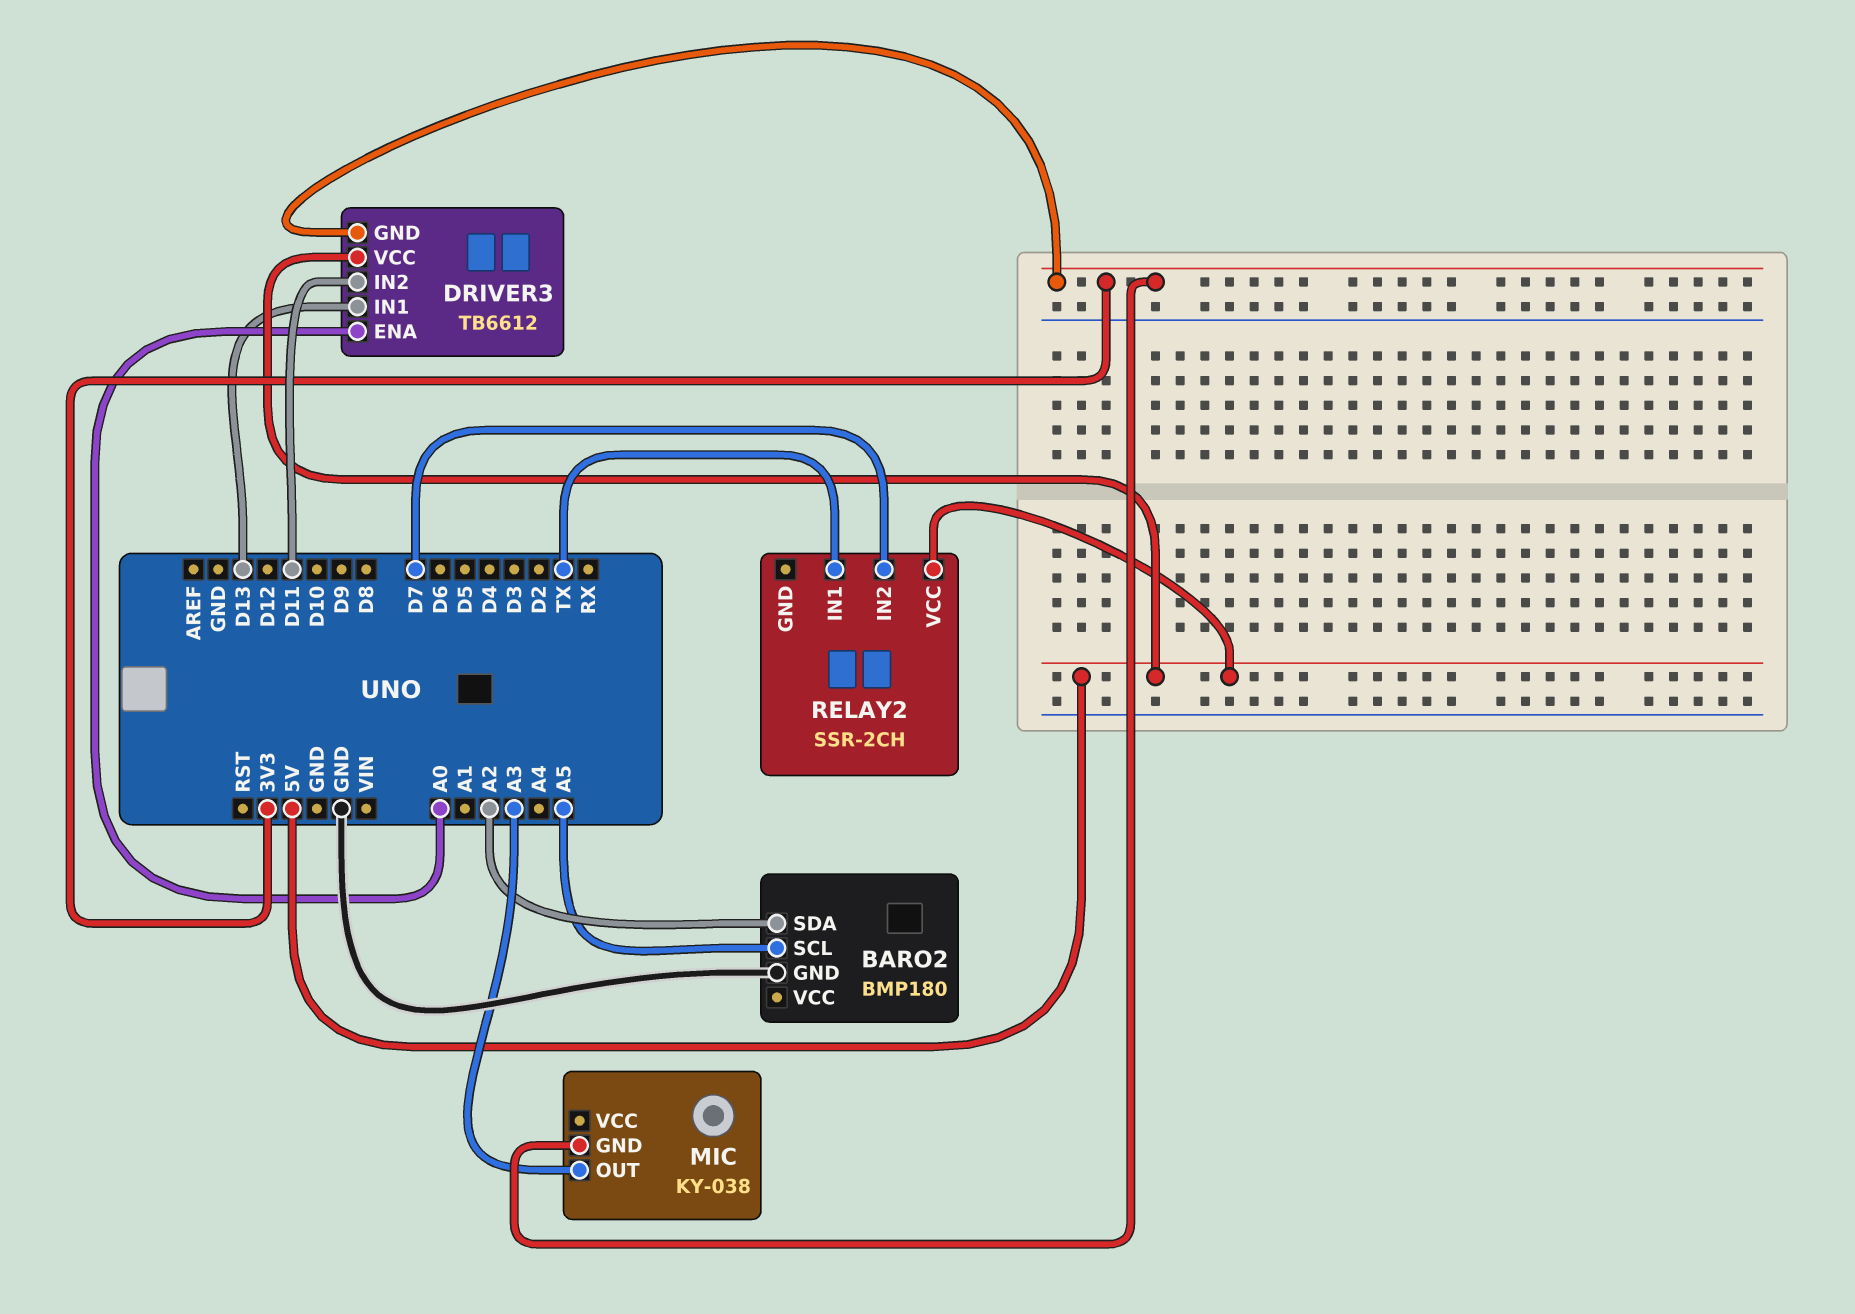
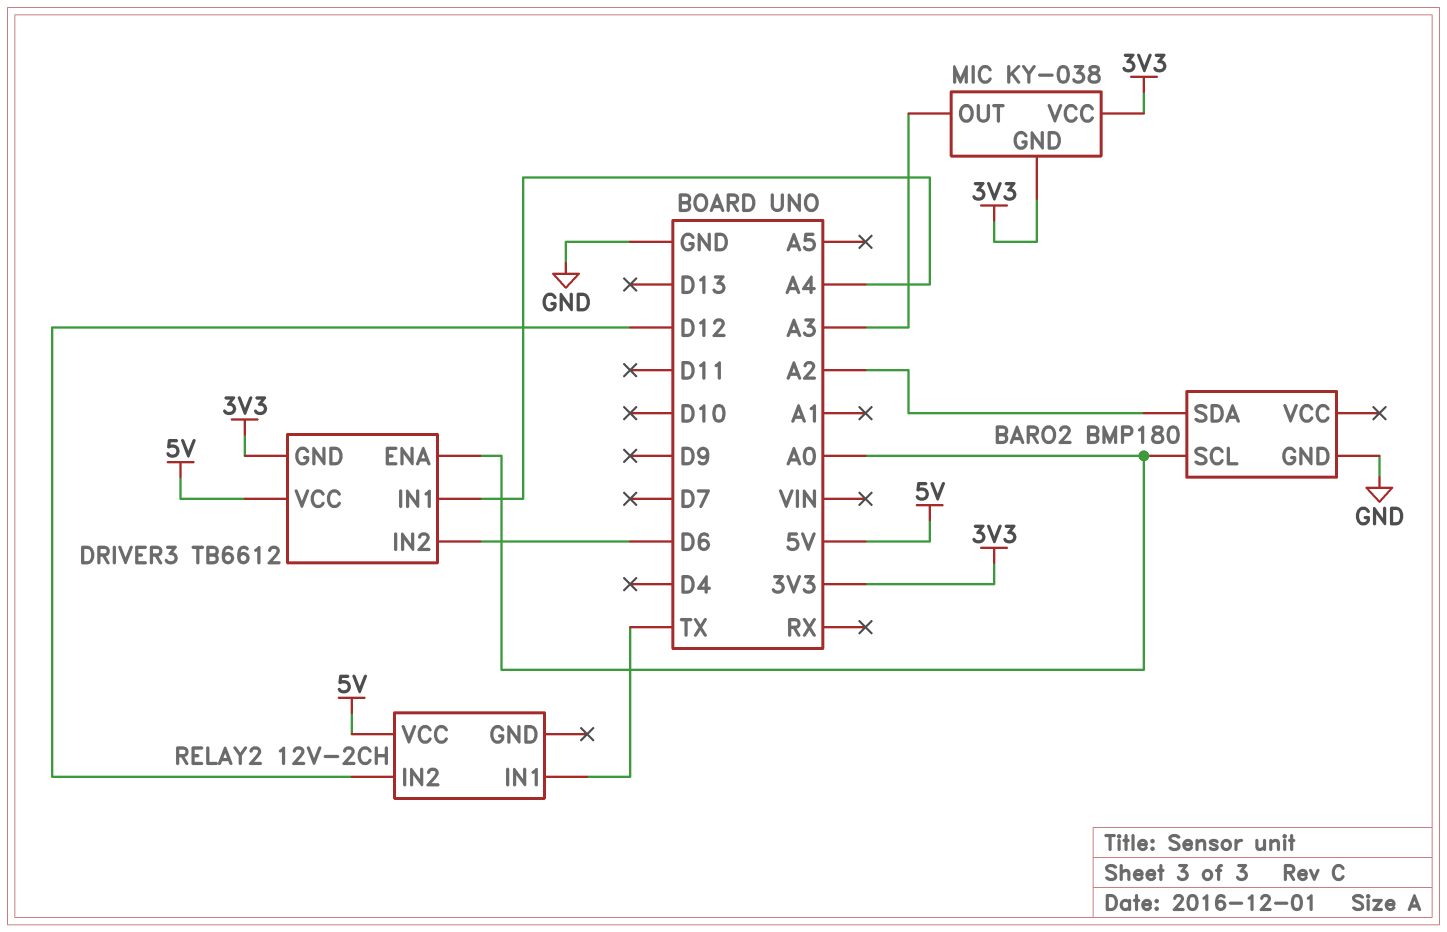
BARO2 pin SCL: A5 -> A0
DRIVER3 pin IN1: D13 -> A4
DRIVER3 pin IN2: D11 -> D6
MIC pin VCC: none -> 3V3
RELAY2: SSR-2CH -> 12V-2CH
RELAY2 pin IN2: D7 -> D12

